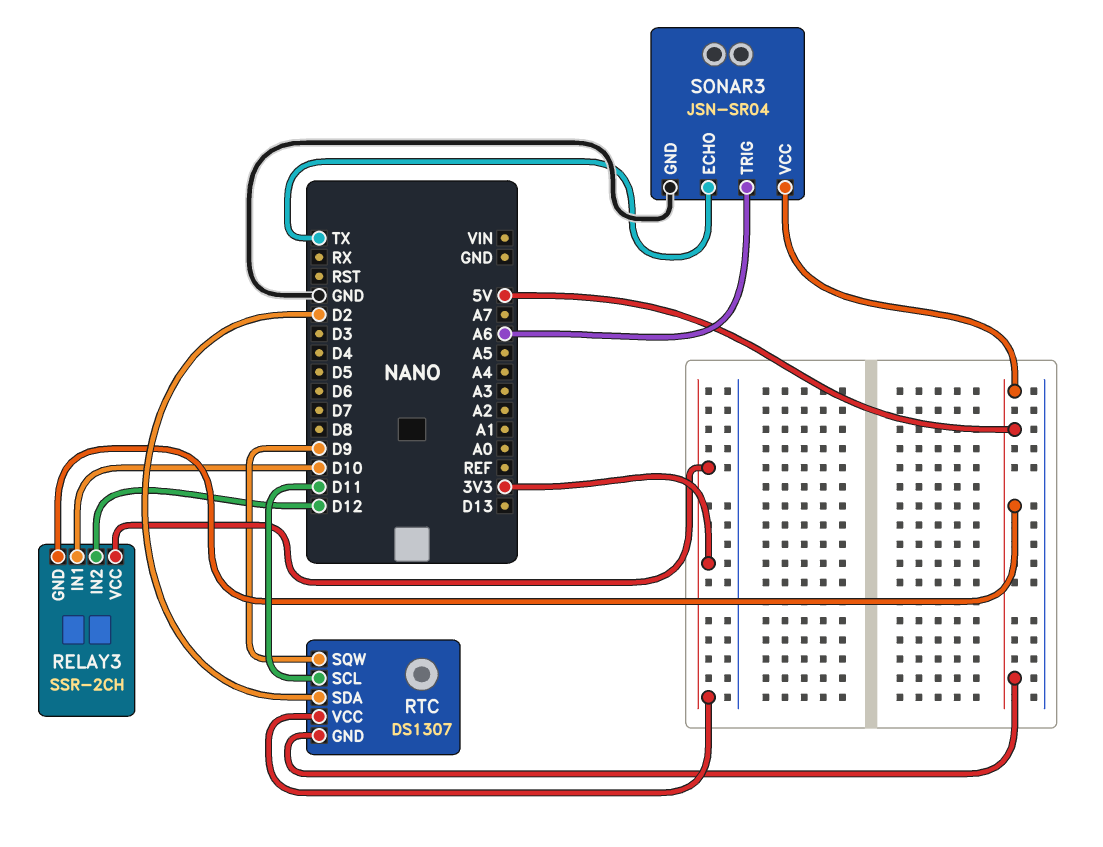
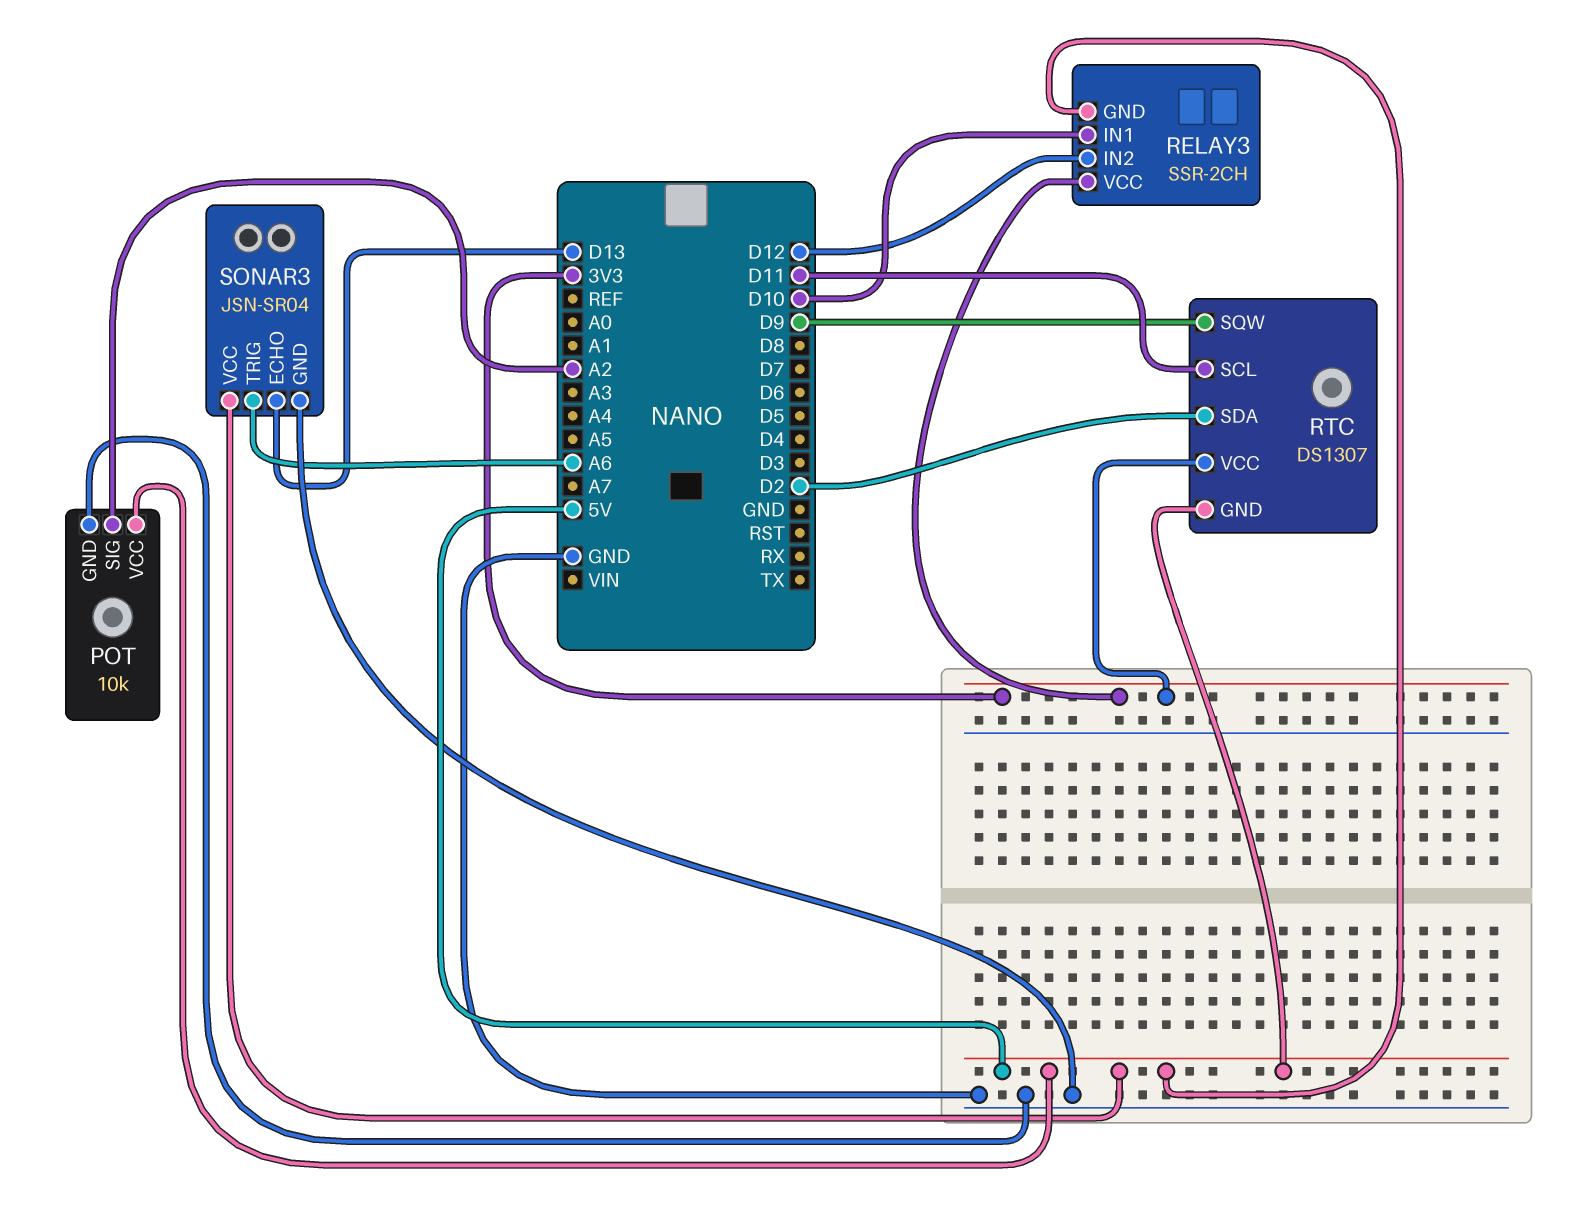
POT: none -> 10k
POT pin GND: none -> GND
POT pin SIG: none -> A2
POT pin VCC: none -> 5V
SONAR3 pin ECHO: TX -> D13

